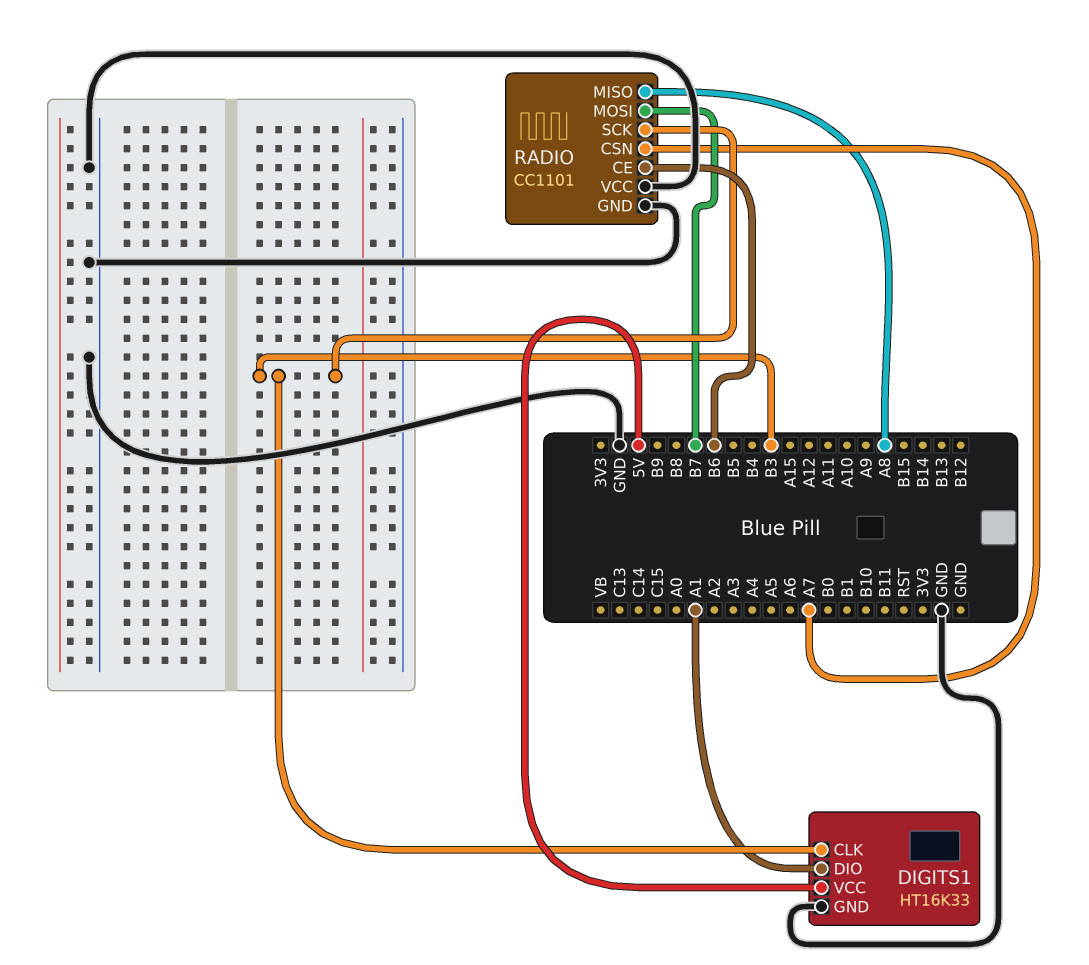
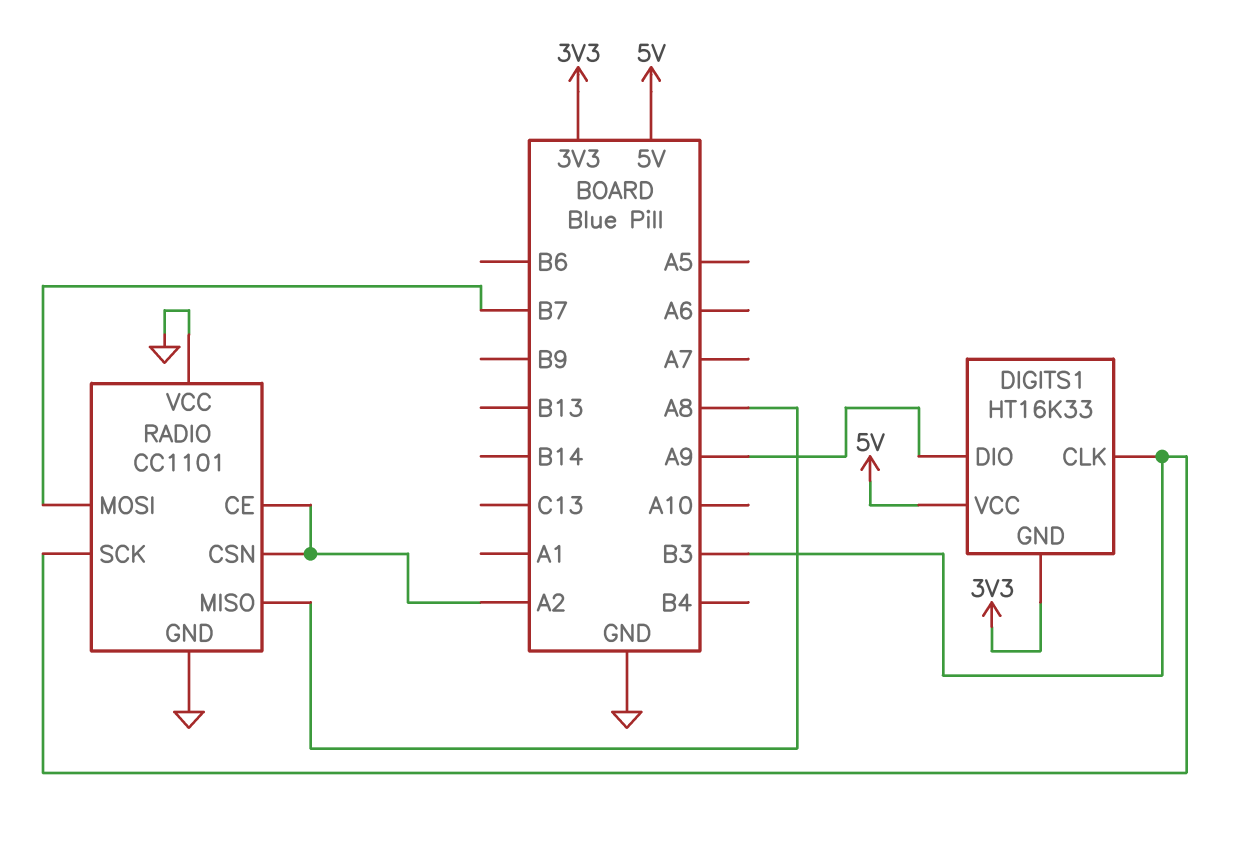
DIGITS1 pin DIO: A1 -> A9
DIGITS1 pin GND: GND -> 3V3
RADIO pin CE: B6 -> A2
RADIO pin CSN: A7 -> A2

